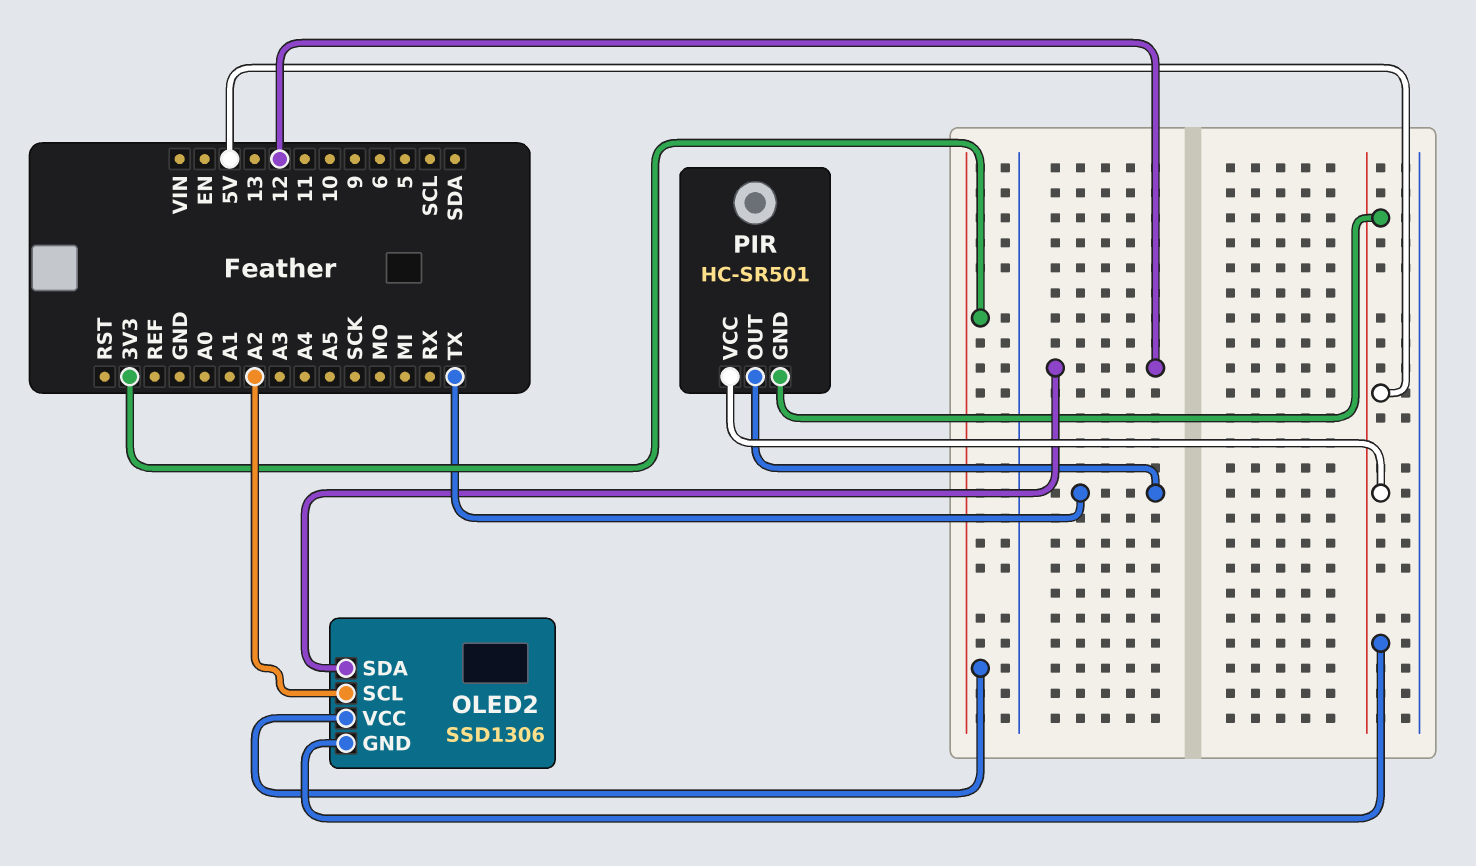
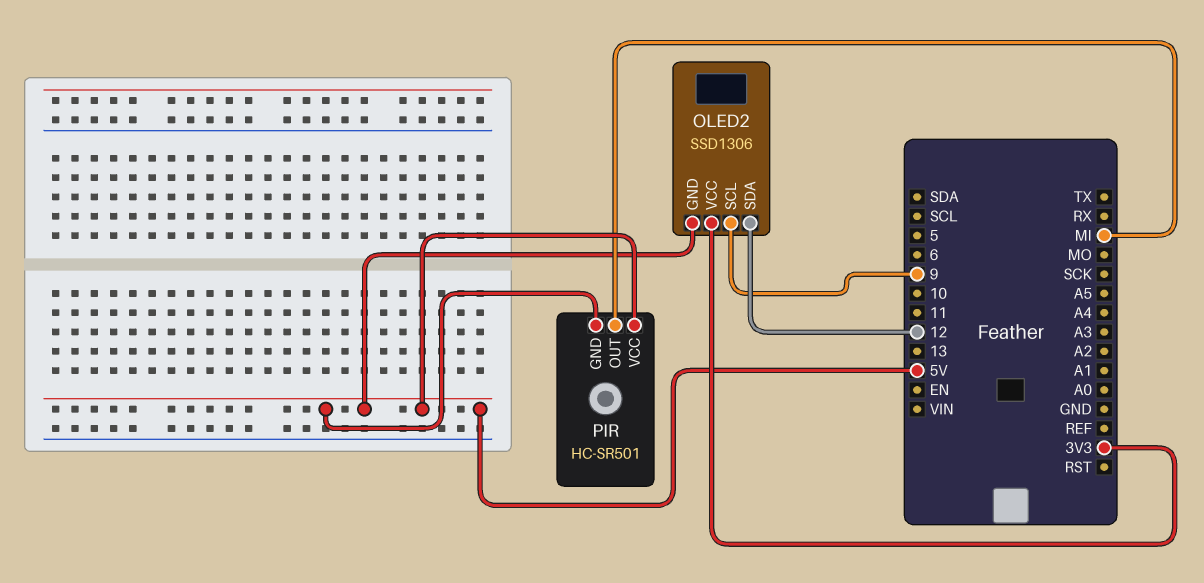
OLED2 pin SCL: A2 -> 9
PIR pin OUT: TX -> MI

